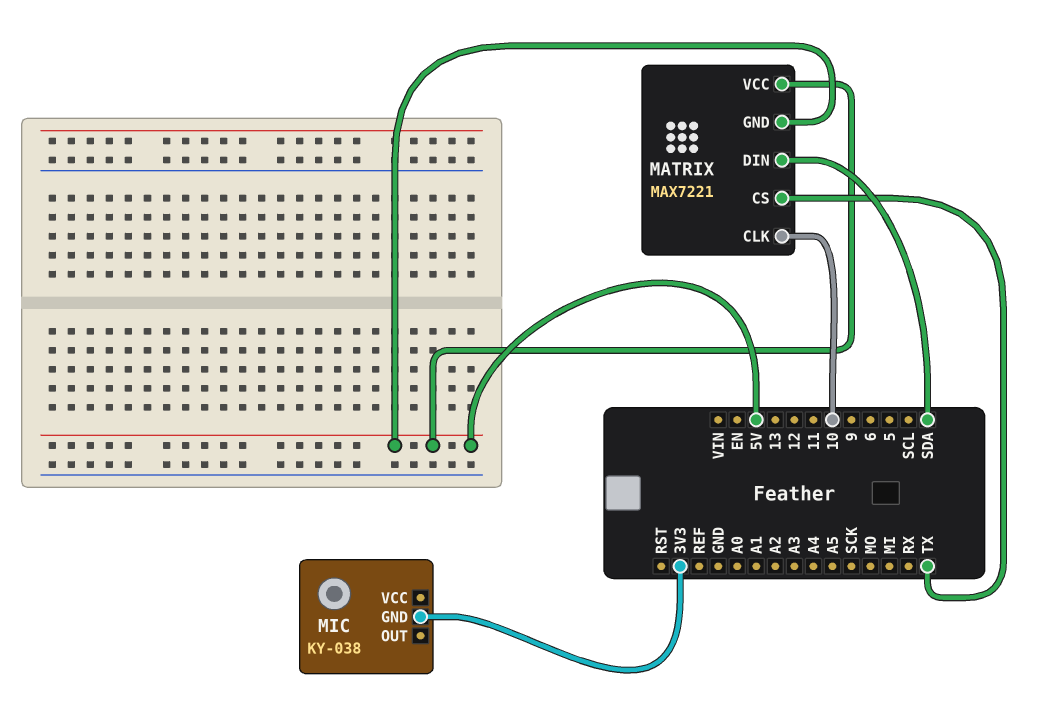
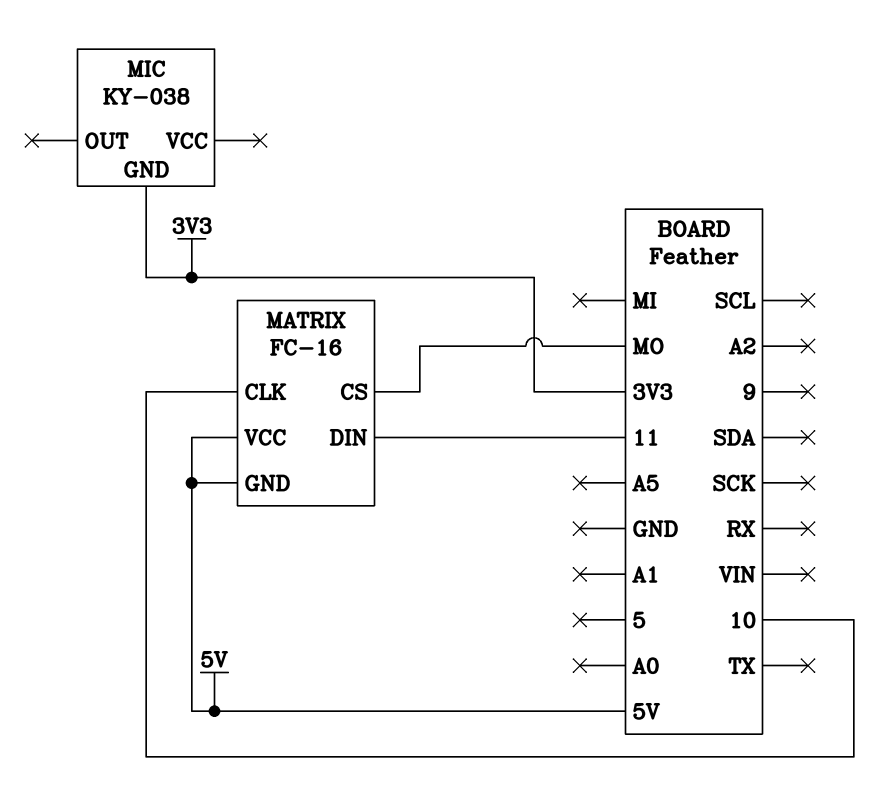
MATRIX: MAX7221 -> FC-16
MATRIX pin CS: TX -> MO
MATRIX pin DIN: SDA -> 11

